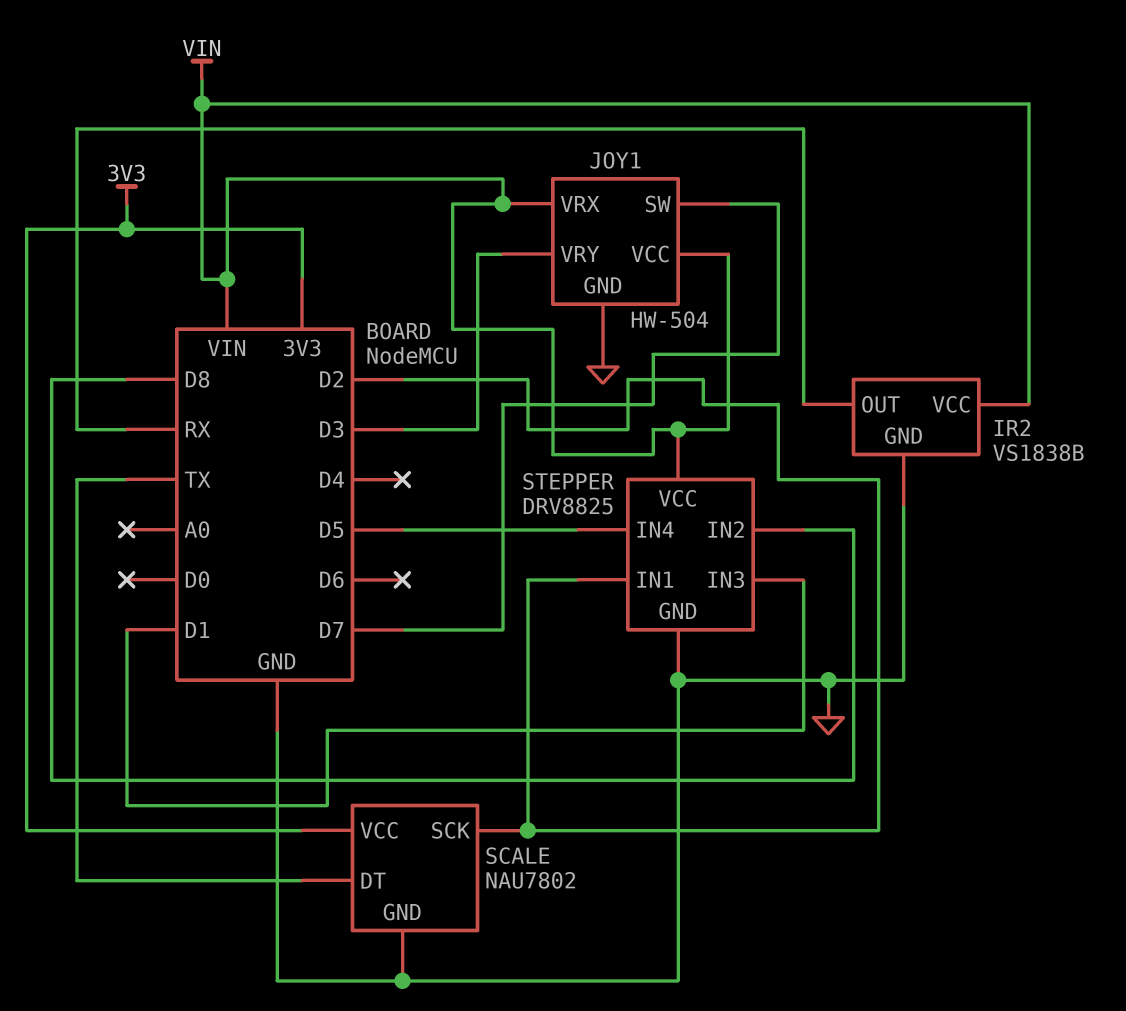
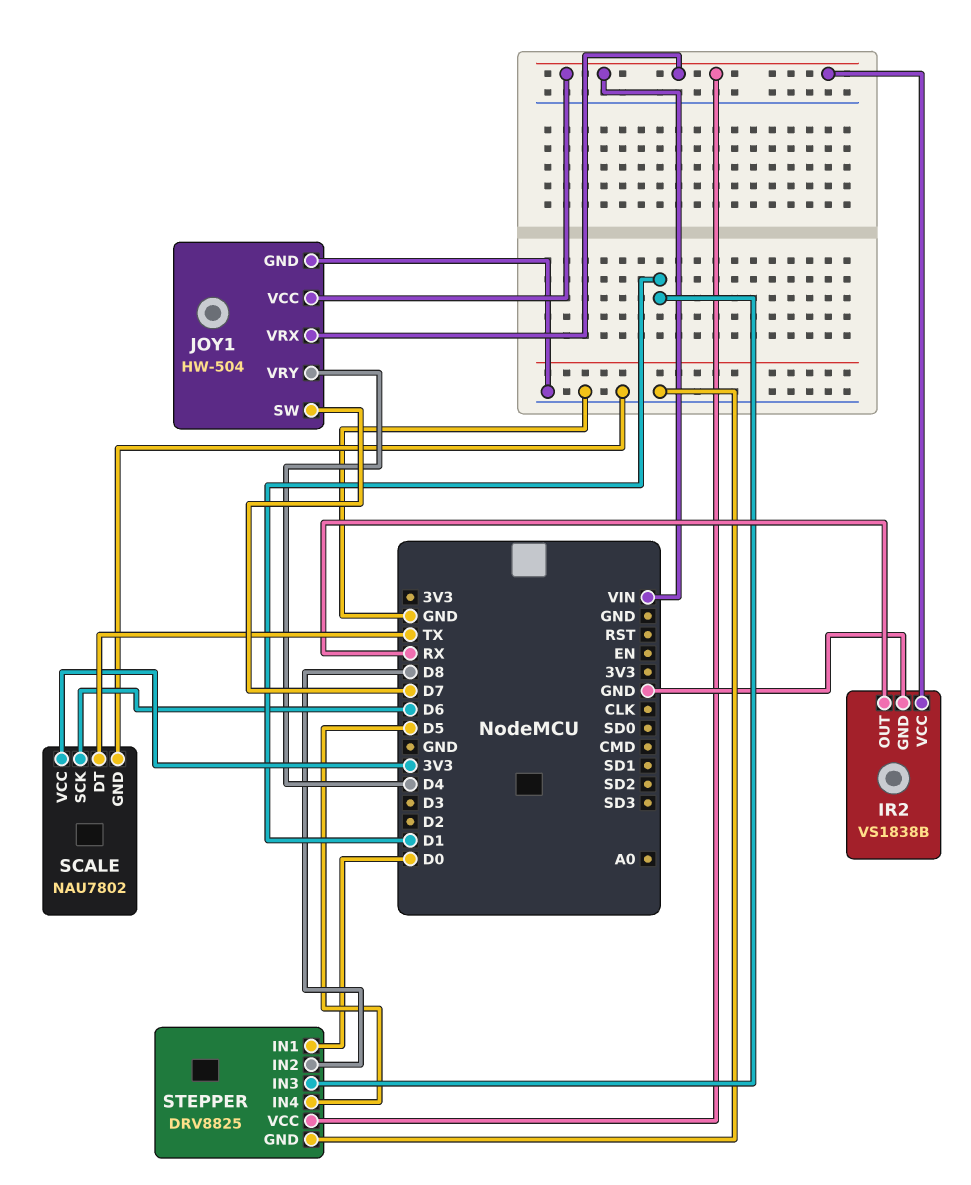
JOY1 pin VRY: D3 -> D4
SCALE pin SCK: D2 -> D6
STEPPER pin IN1: D2 -> D0

